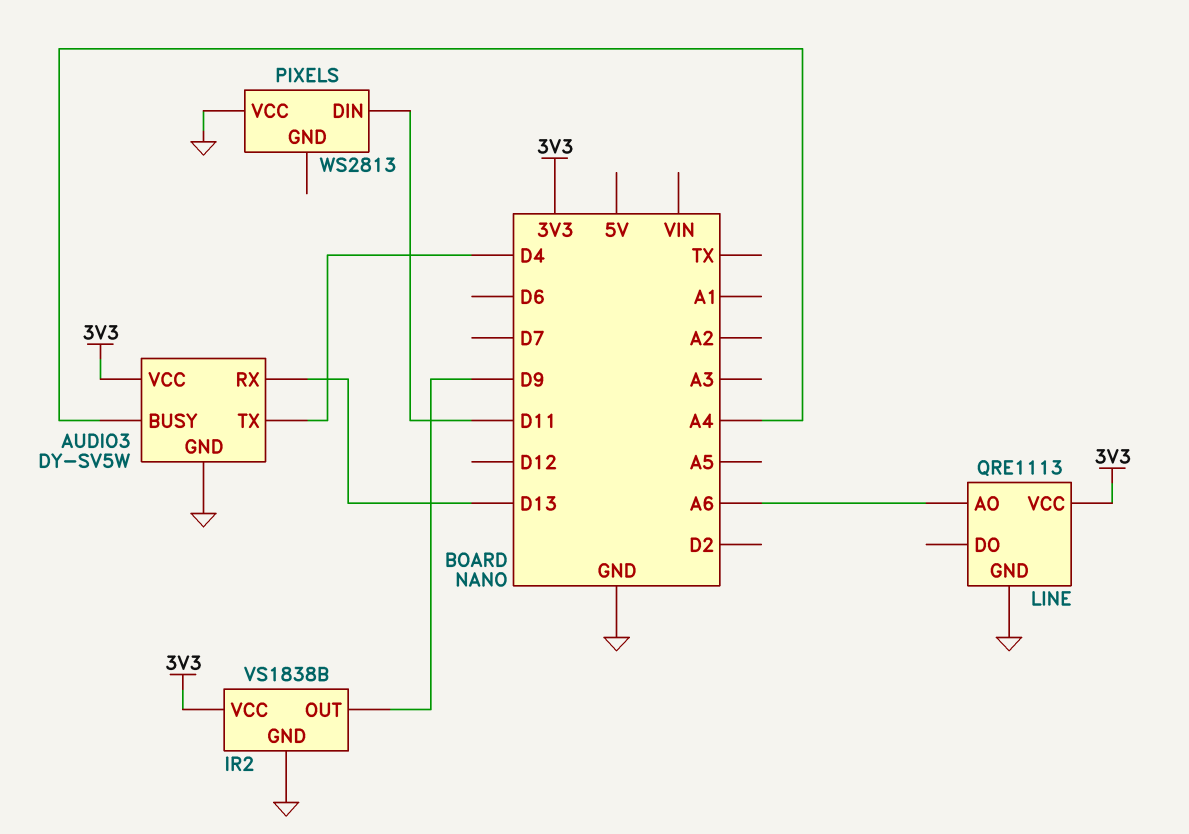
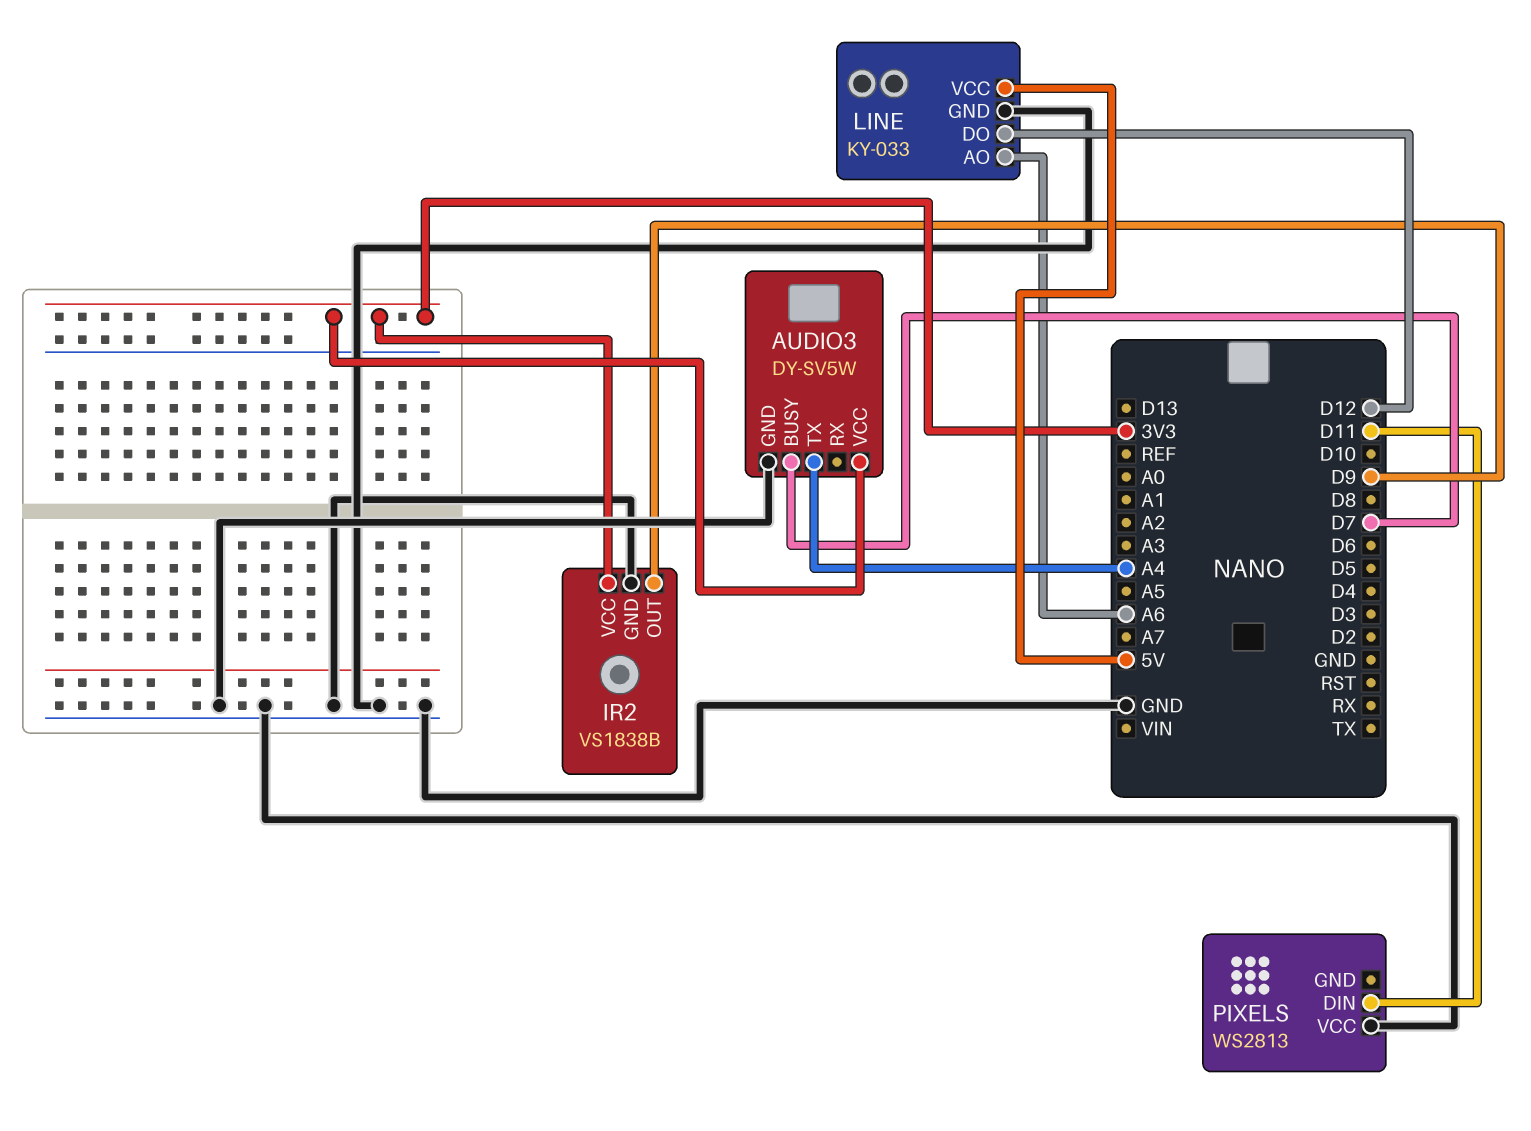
AUDIO3 pin BUSY: A4 -> D7
AUDIO3 pin RX: D13 -> none
AUDIO3 pin TX: D4 -> A4
LINE: QRE1113 -> KY-033
LINE pin DO: none -> D12
LINE pin VCC: 3V3 -> 5V

